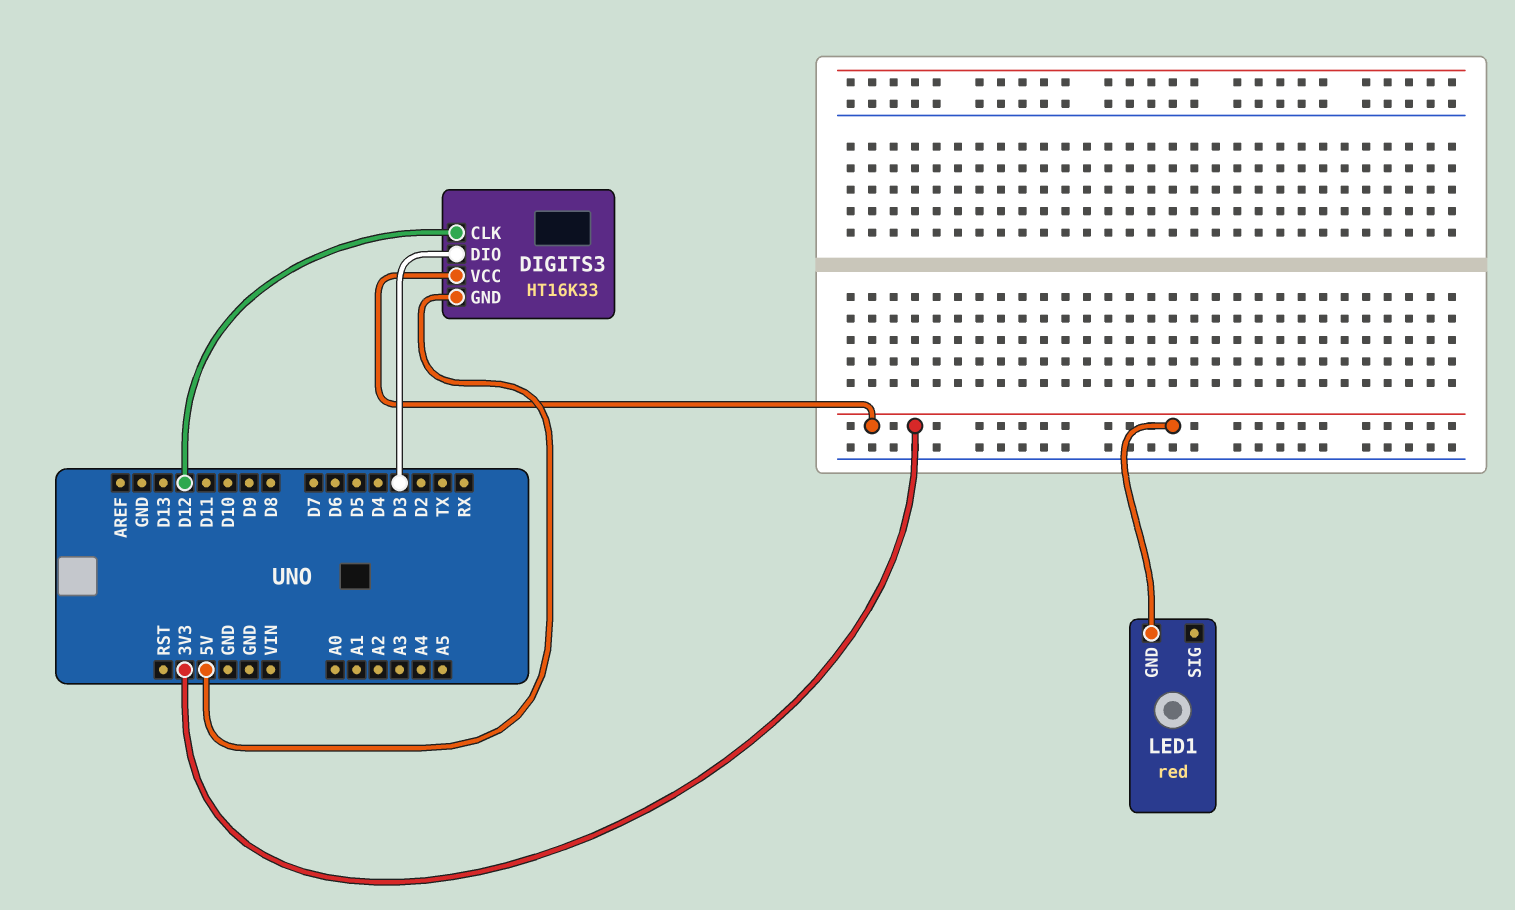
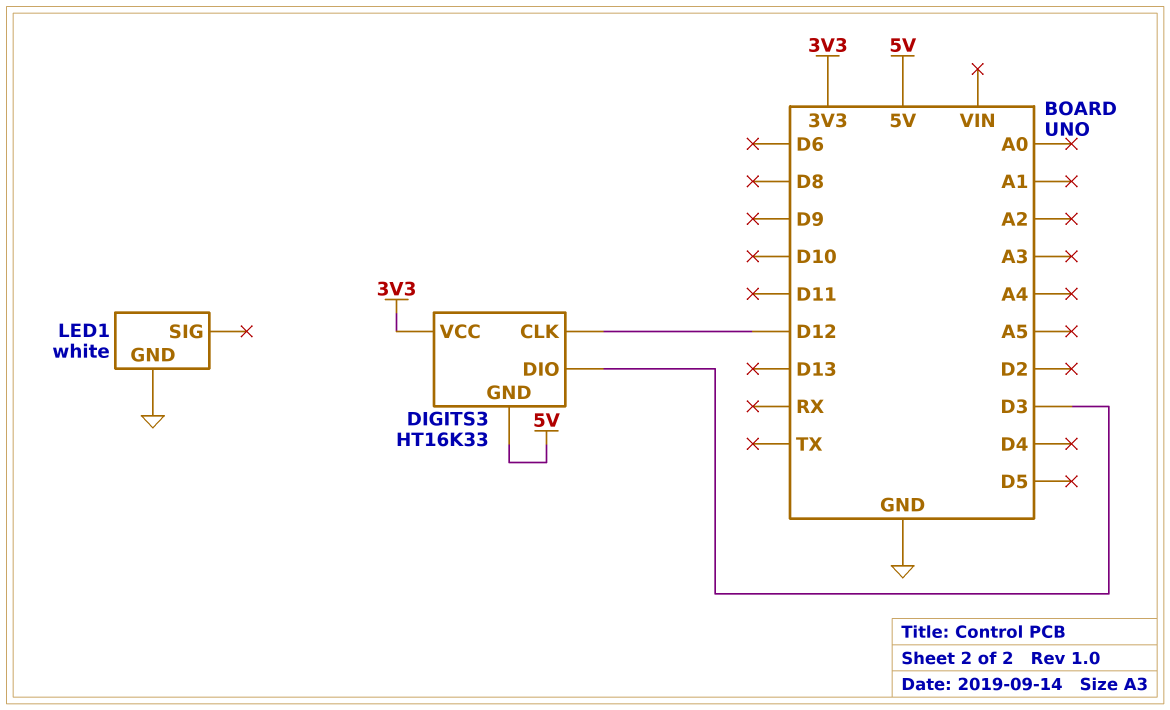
LED1: red -> white
LED1 pin GND: 3V3 -> GND

